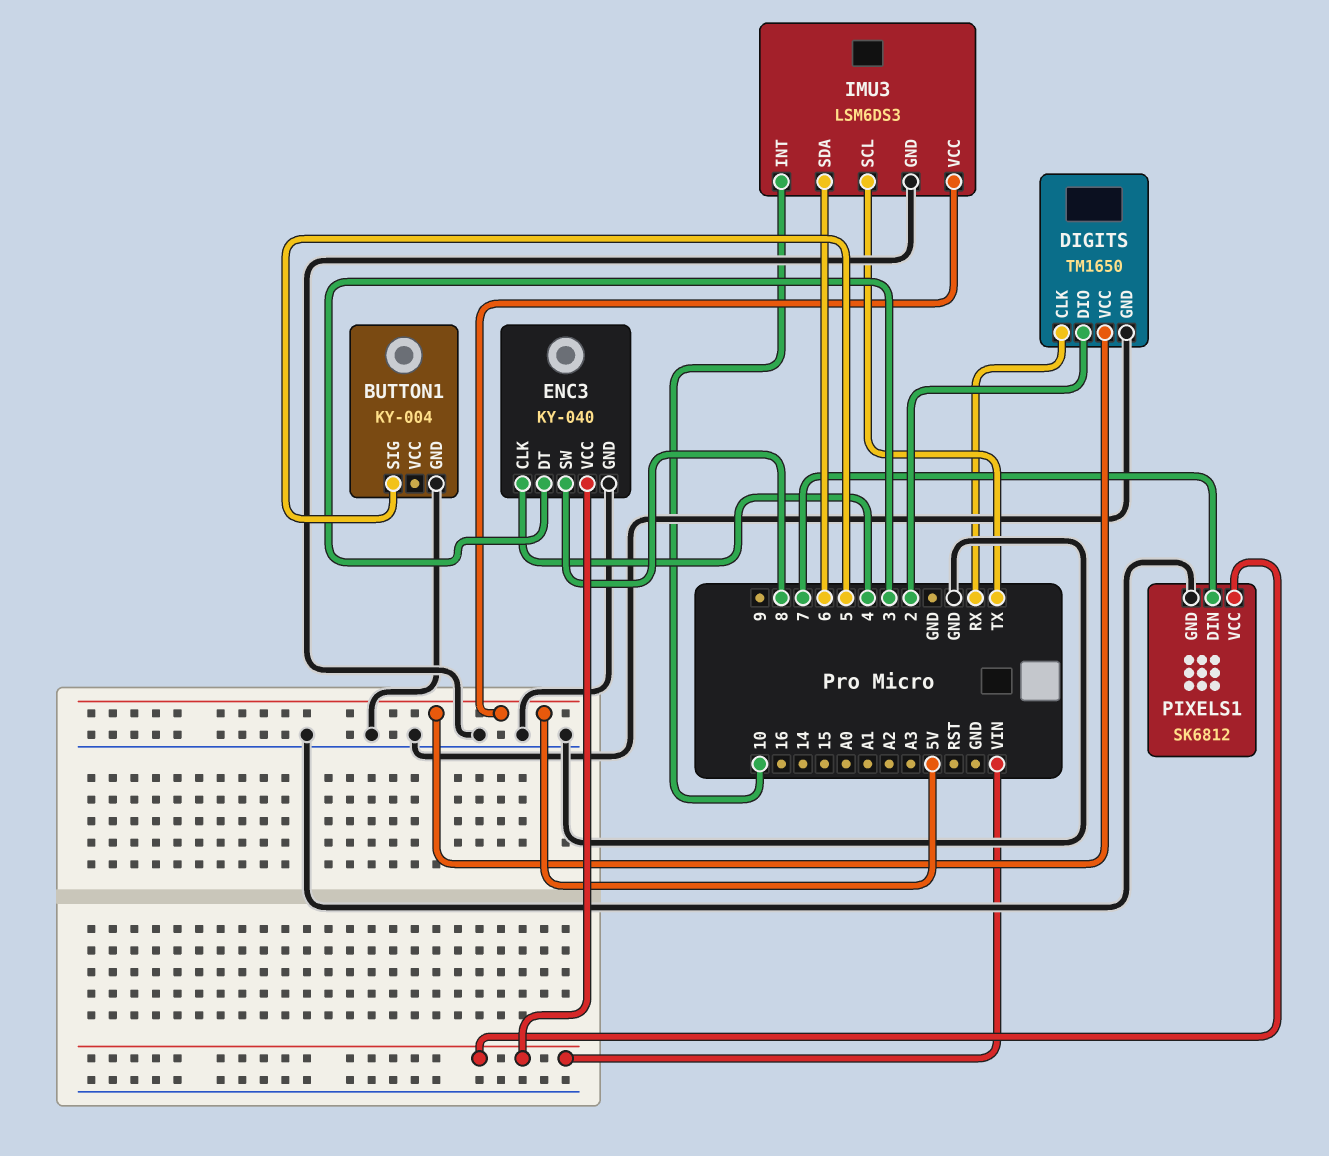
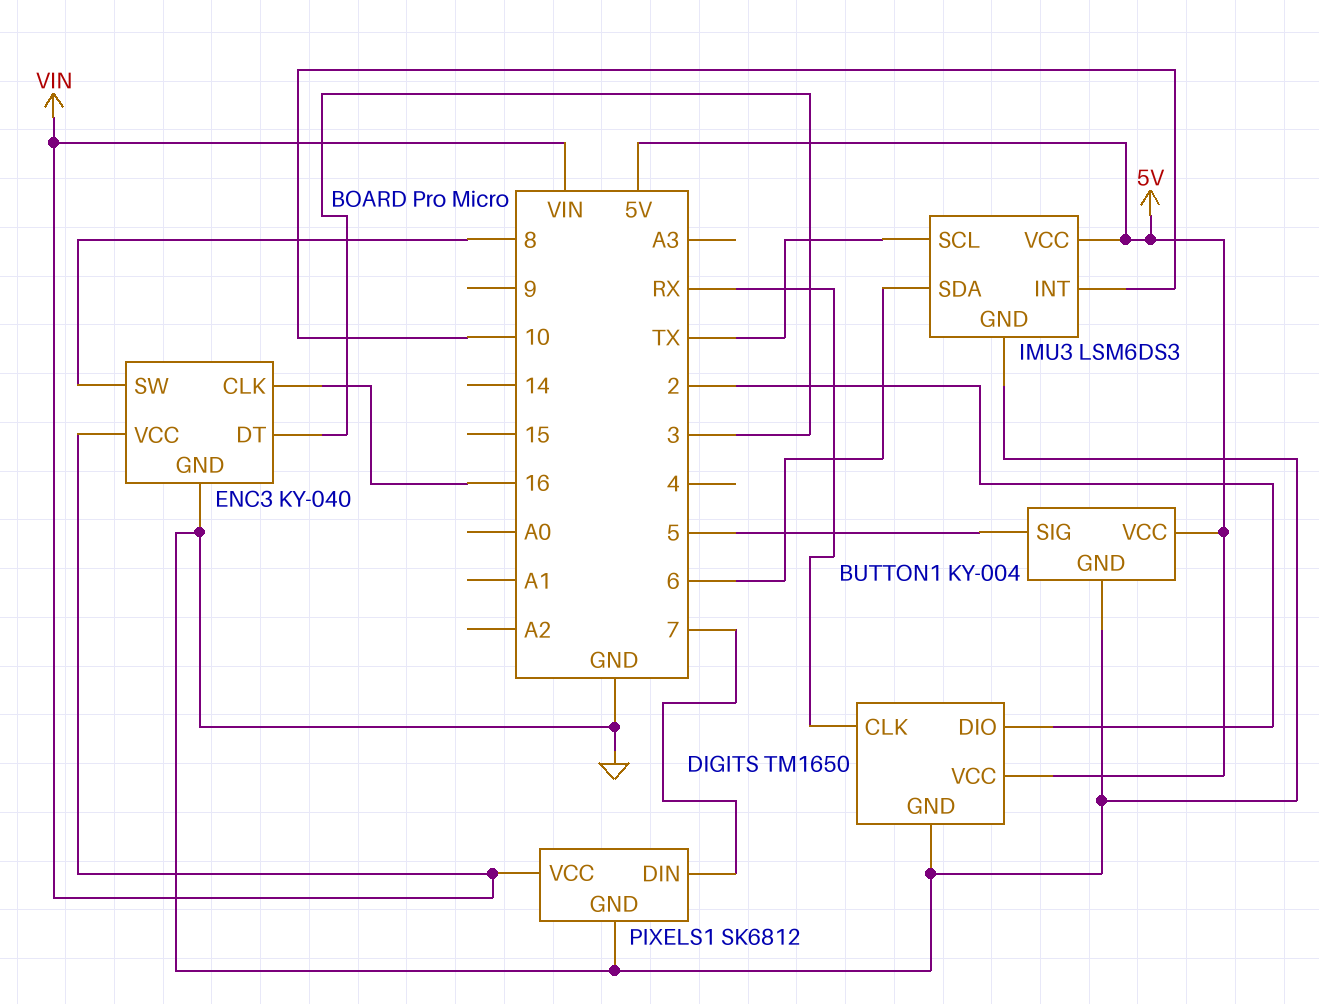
BUTTON1 pin VCC: none -> 5V
ENC3 pin CLK: 4 -> 16

